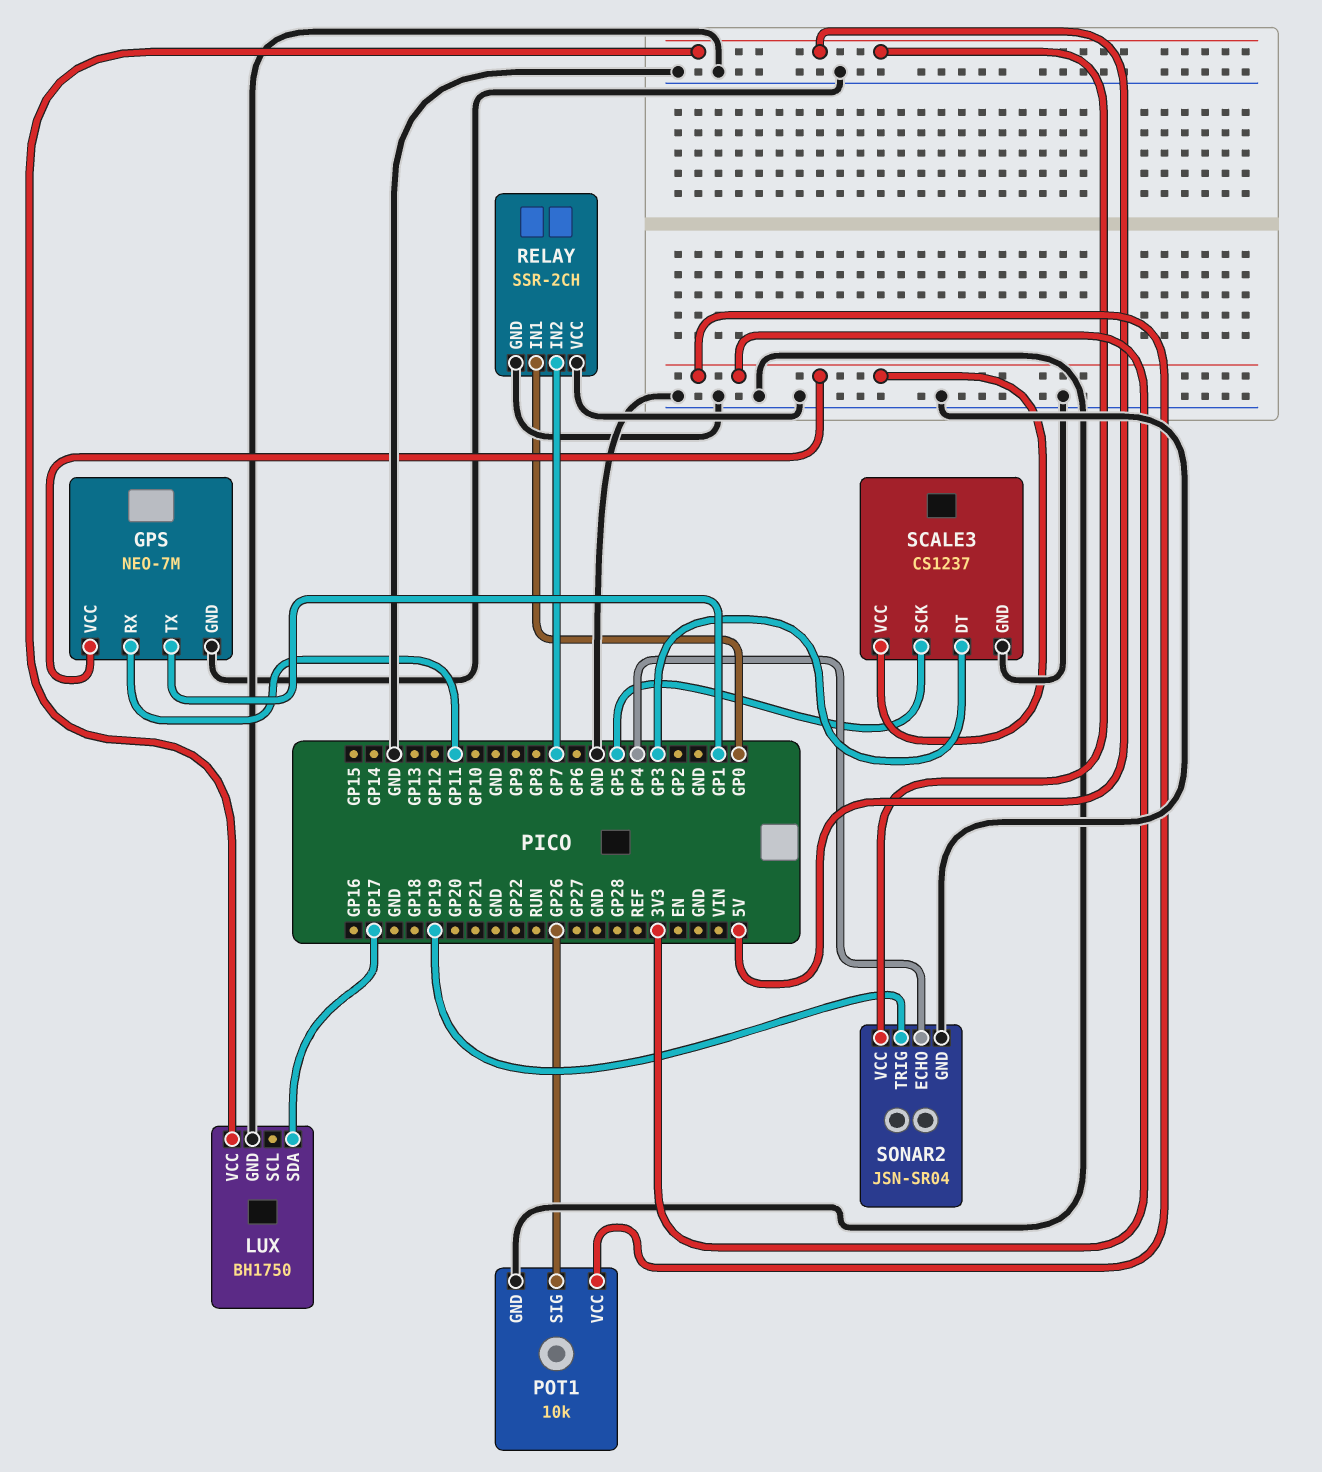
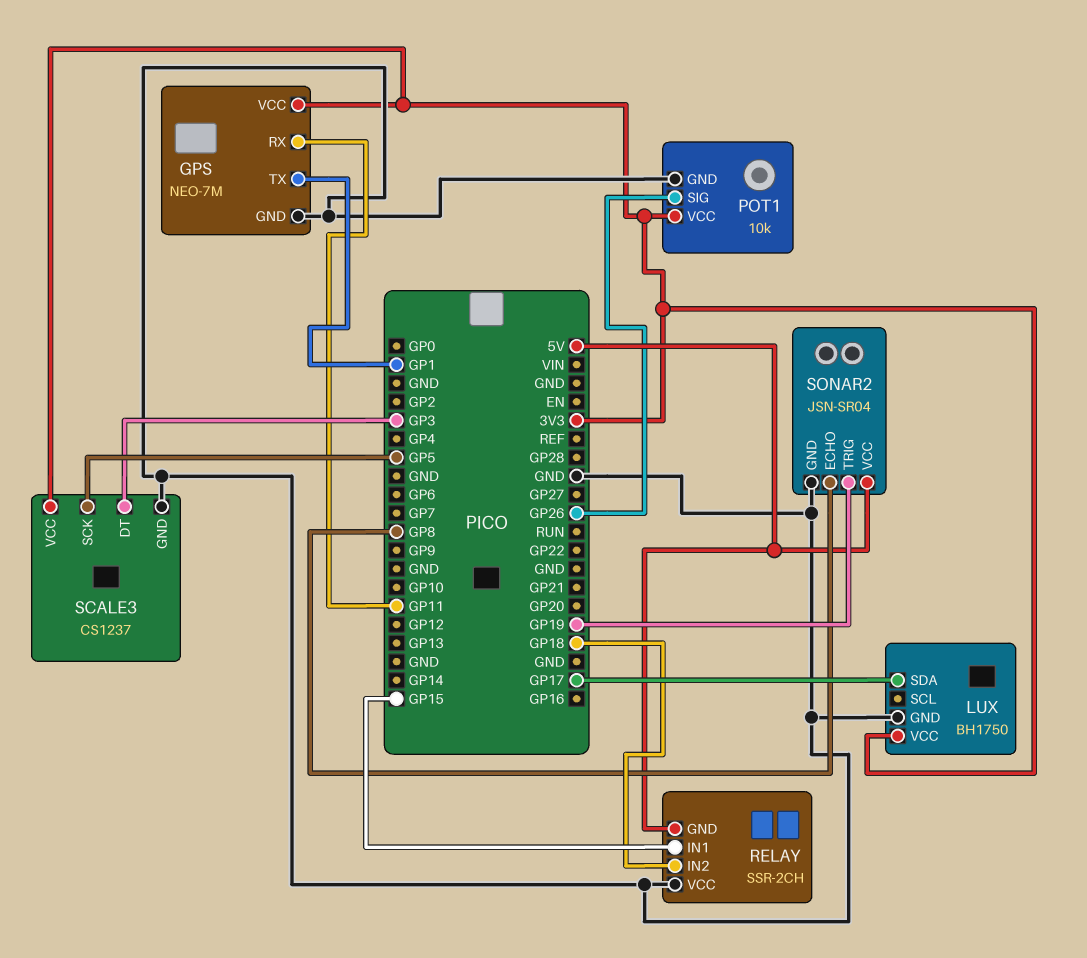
LUX pin VCC: 5V -> 3V3
RELAY pin GND: GND -> 5V
RELAY pin IN1: GP0 -> GP15
RELAY pin IN2: GP7 -> GP18
SONAR2 pin ECHO: GP4 -> GP8

